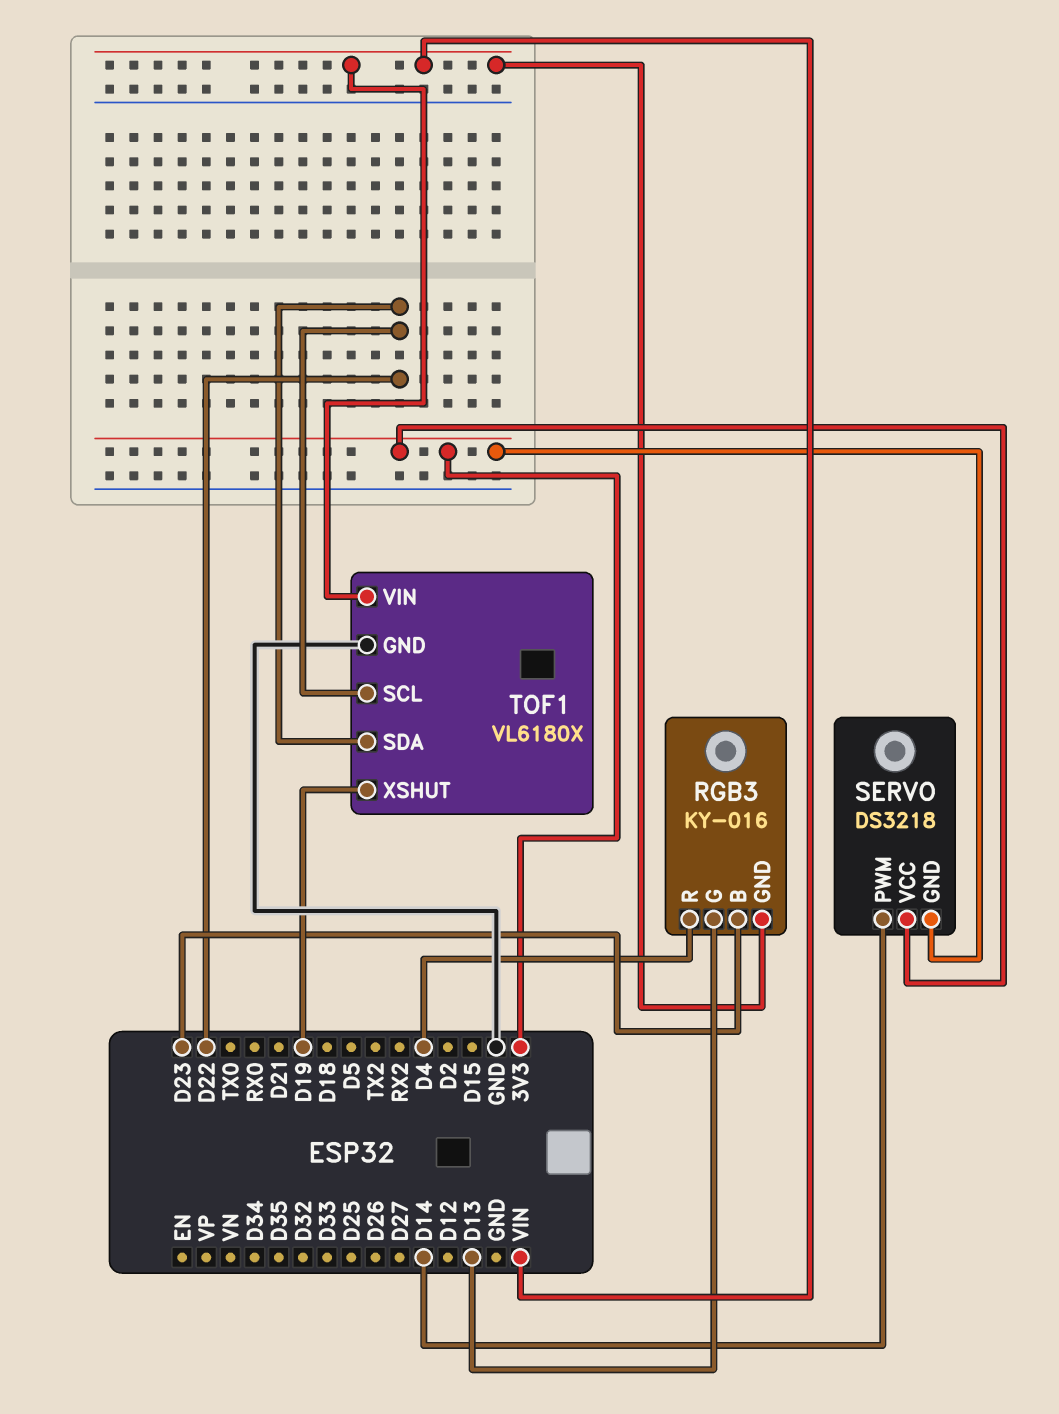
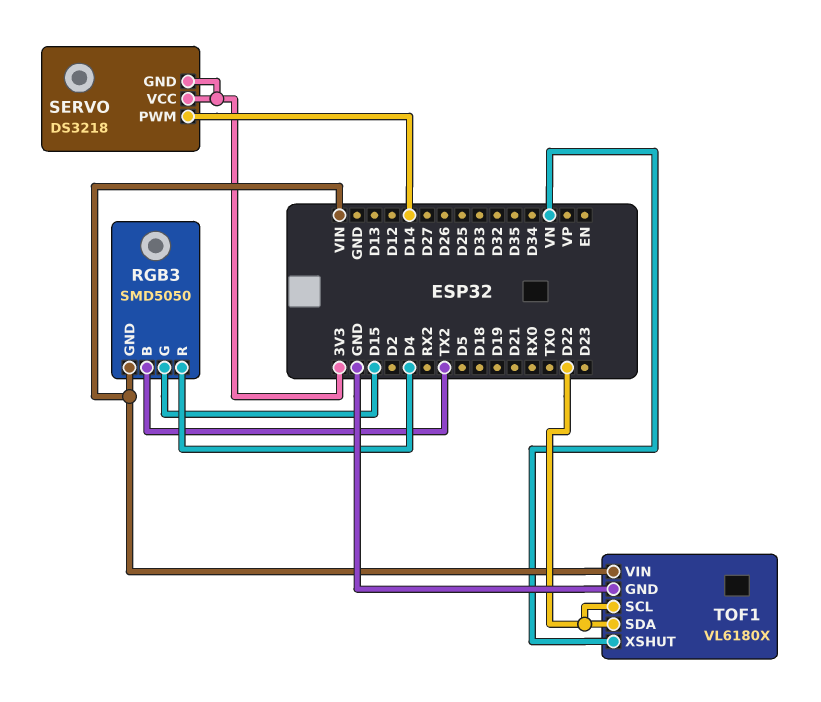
RGB3: KY-016 -> SMD5050
RGB3 pin B: D23 -> TX2
RGB3 pin G: D13 -> D15
TOF1 pin XSHUT: D19 -> VN

